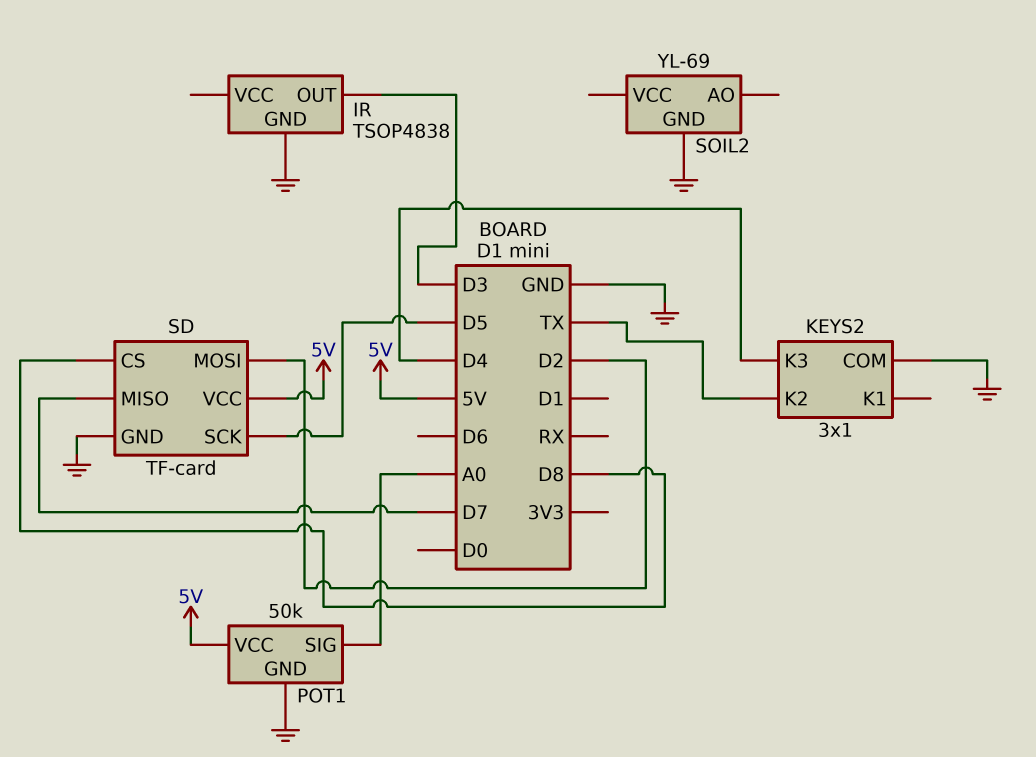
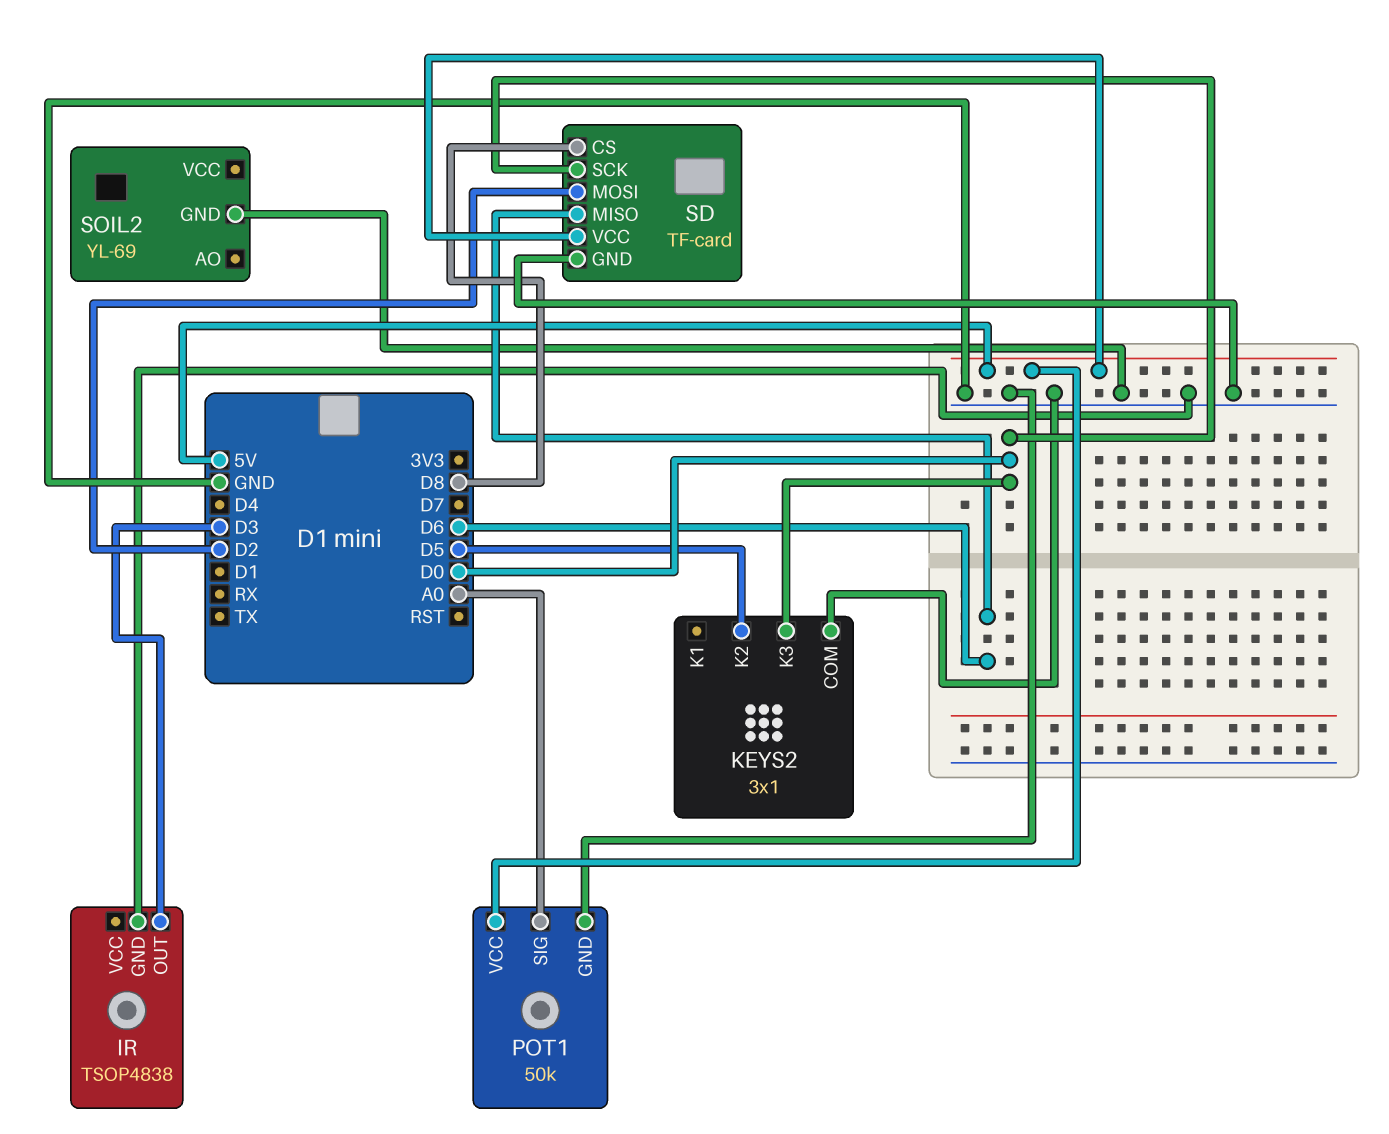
KEYS2 pin K2: TX -> D5
KEYS2 pin K3: D4 -> D0
SD pin MISO: D7 -> D6
SD pin SCK: D5 -> D0

